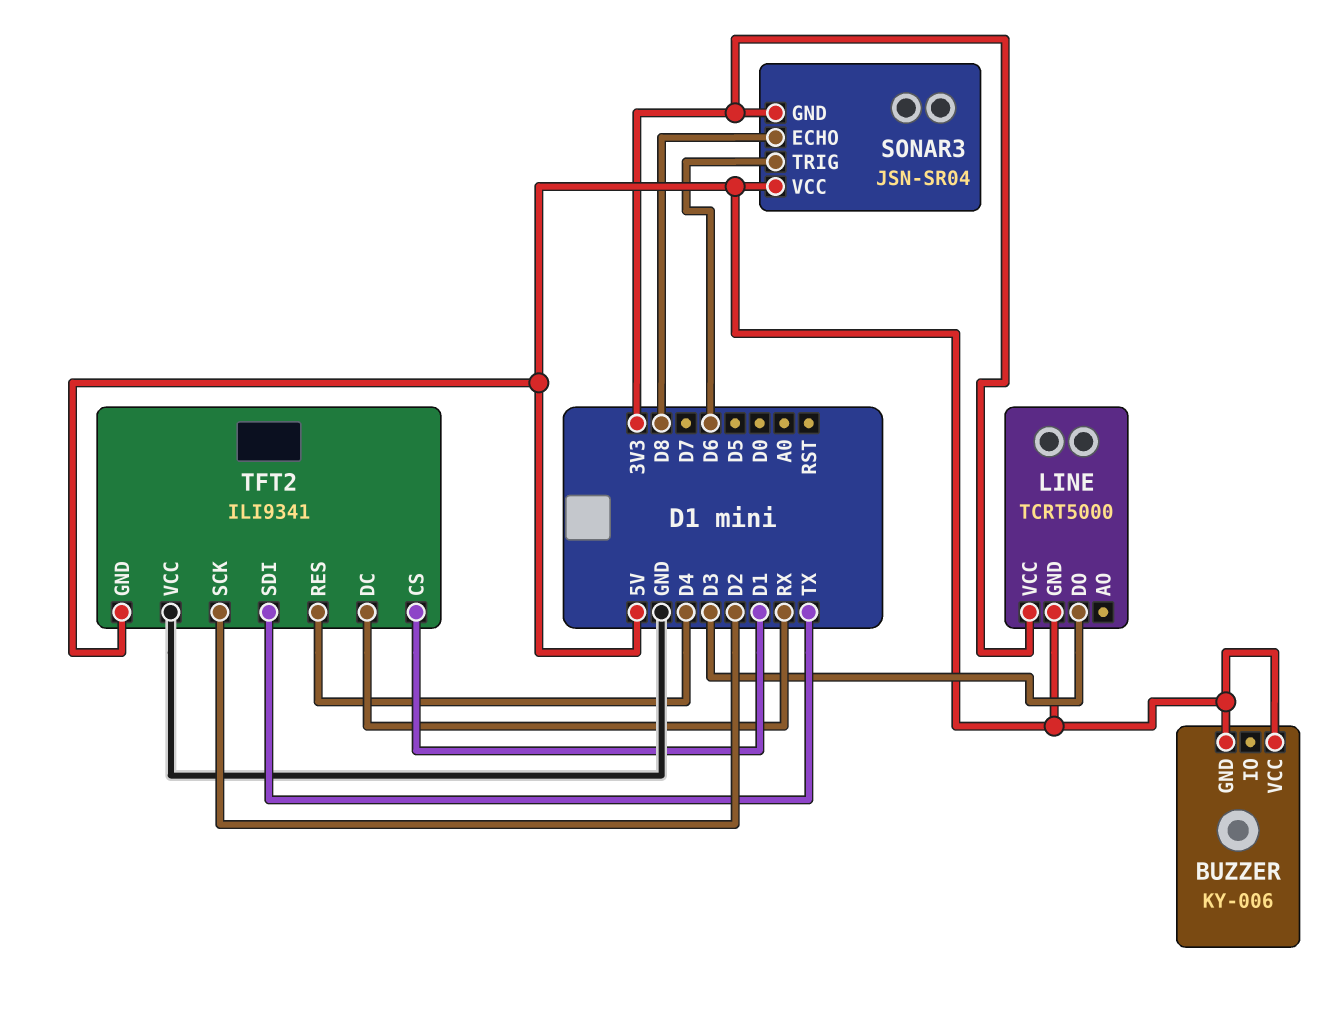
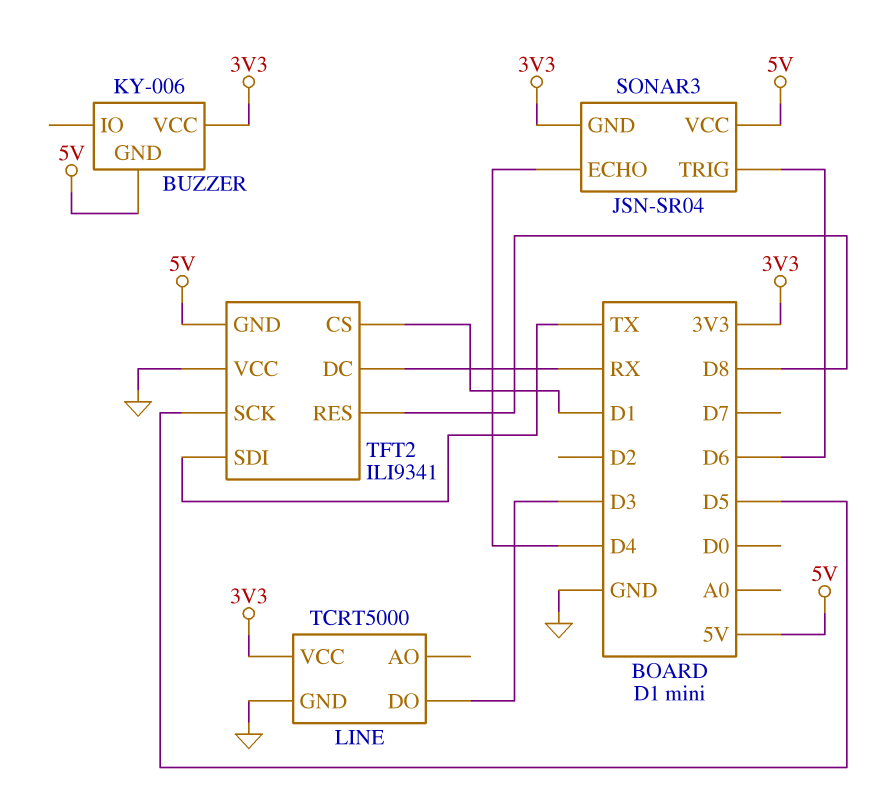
BUZZER pin VCC: 5V -> 3V3
LINE pin GND: 5V -> GND
SONAR3 pin ECHO: D8 -> D4
TFT2 pin RES: D4 -> D8
TFT2 pin SCK: D2 -> D5

